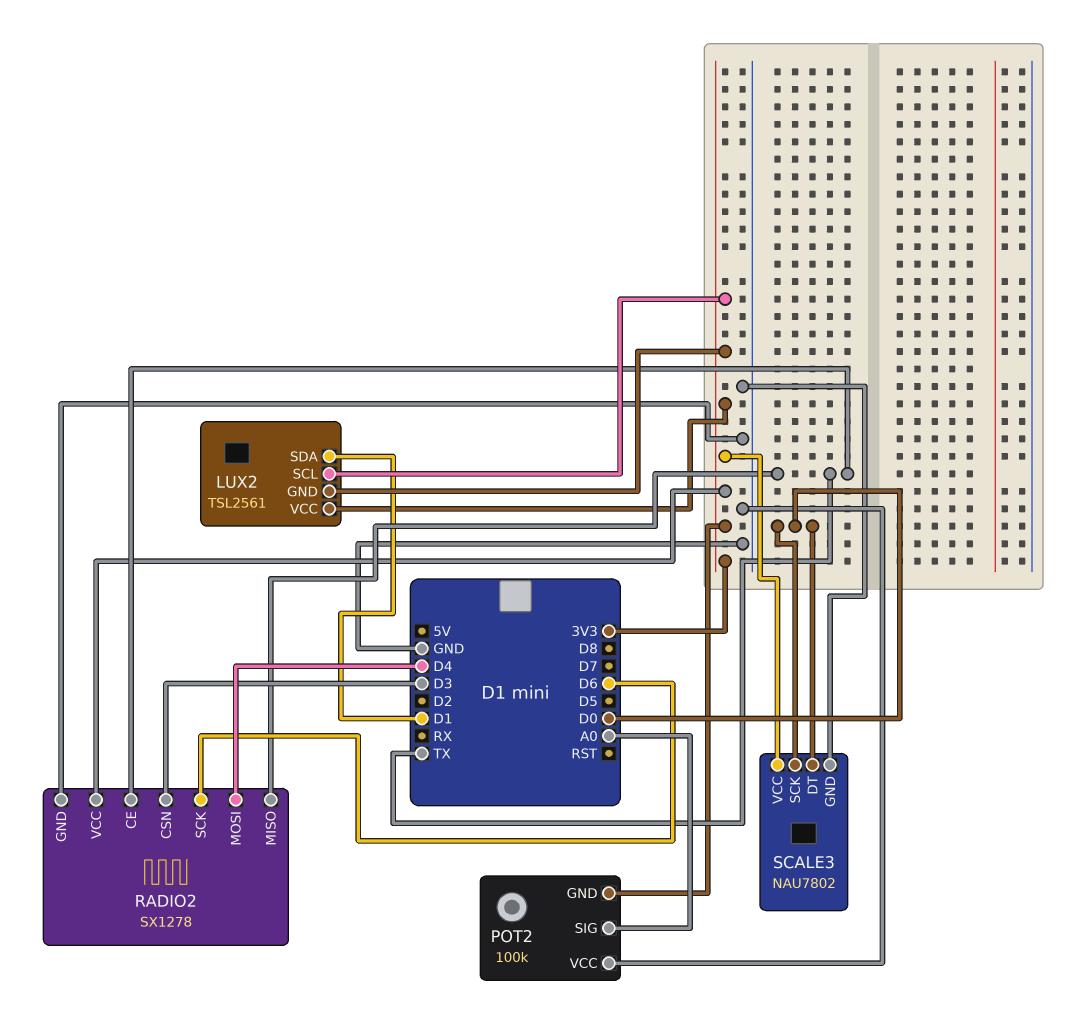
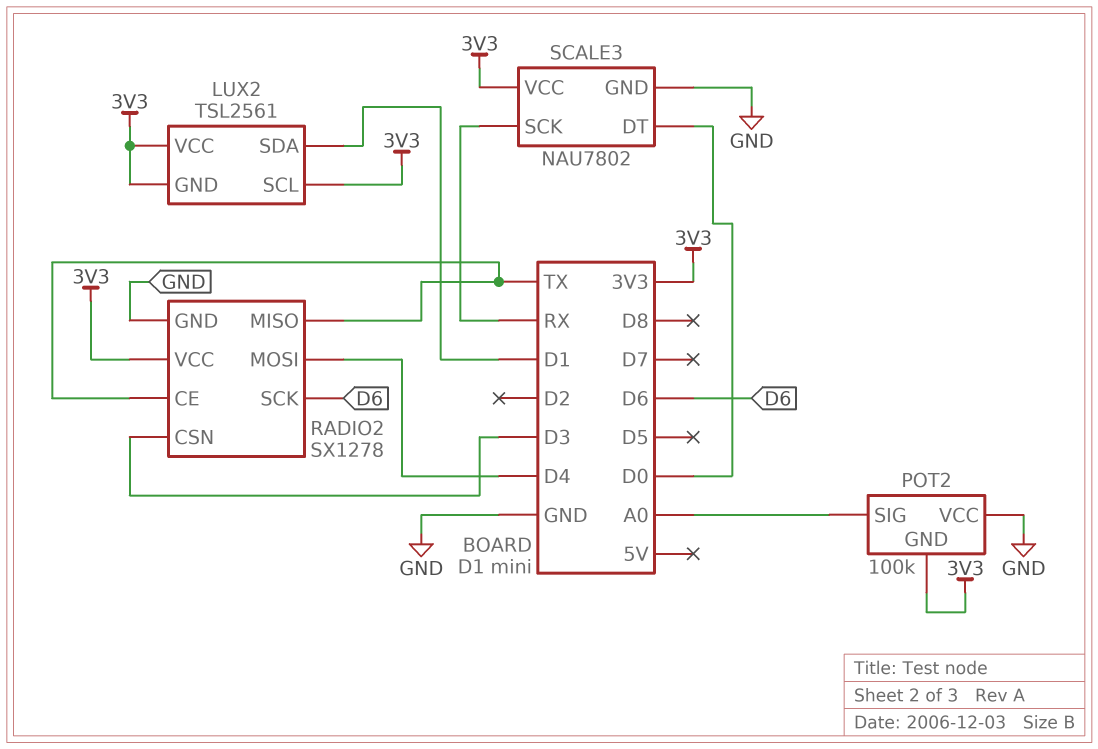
SCALE3 pin SCK: D0 -> RX

